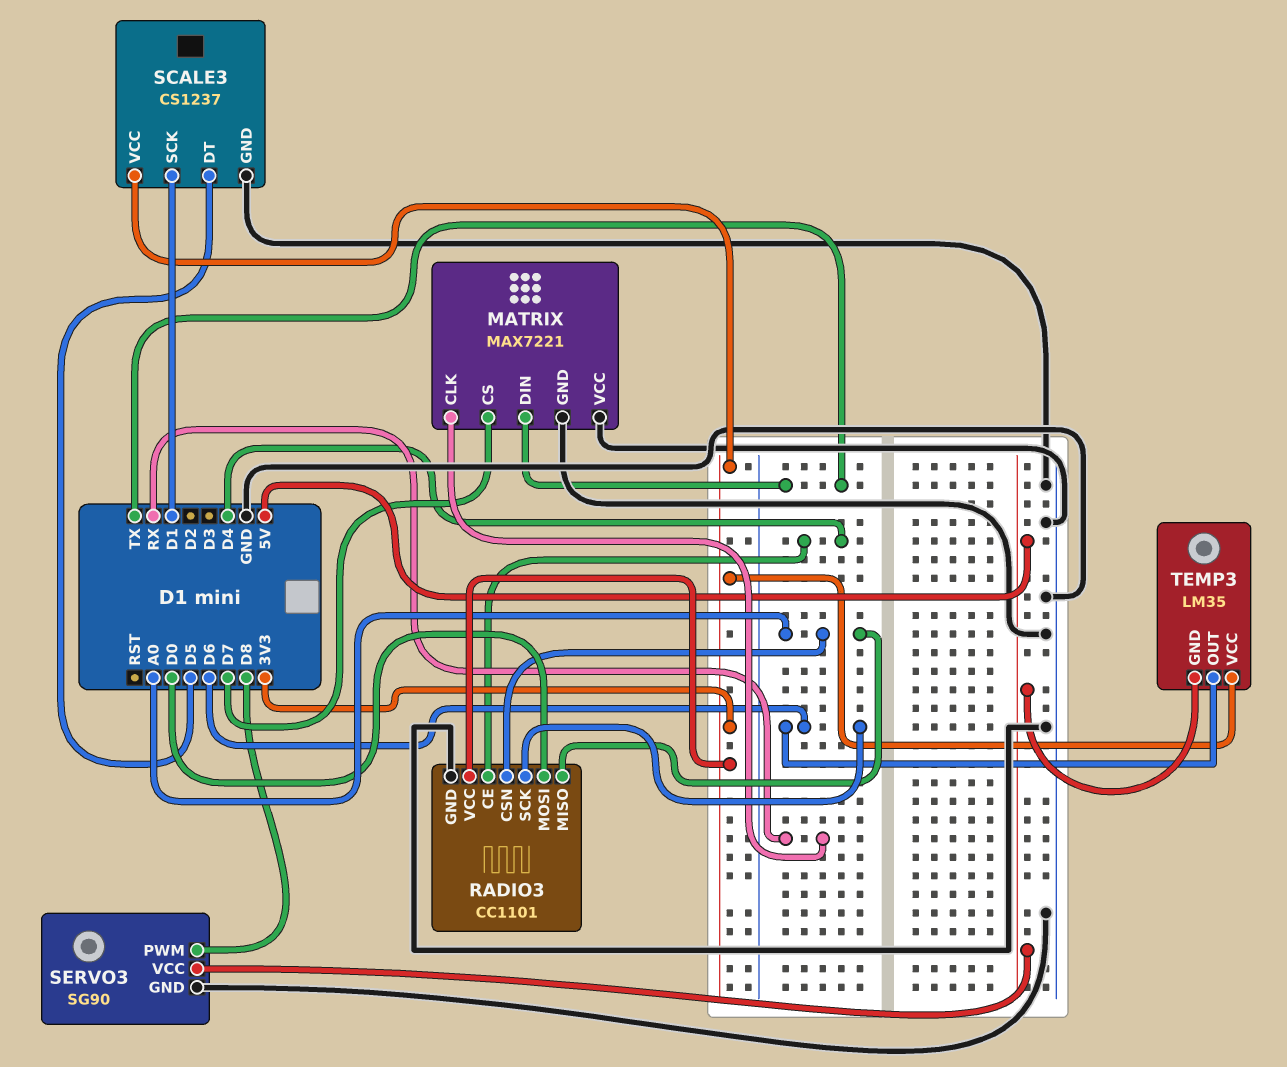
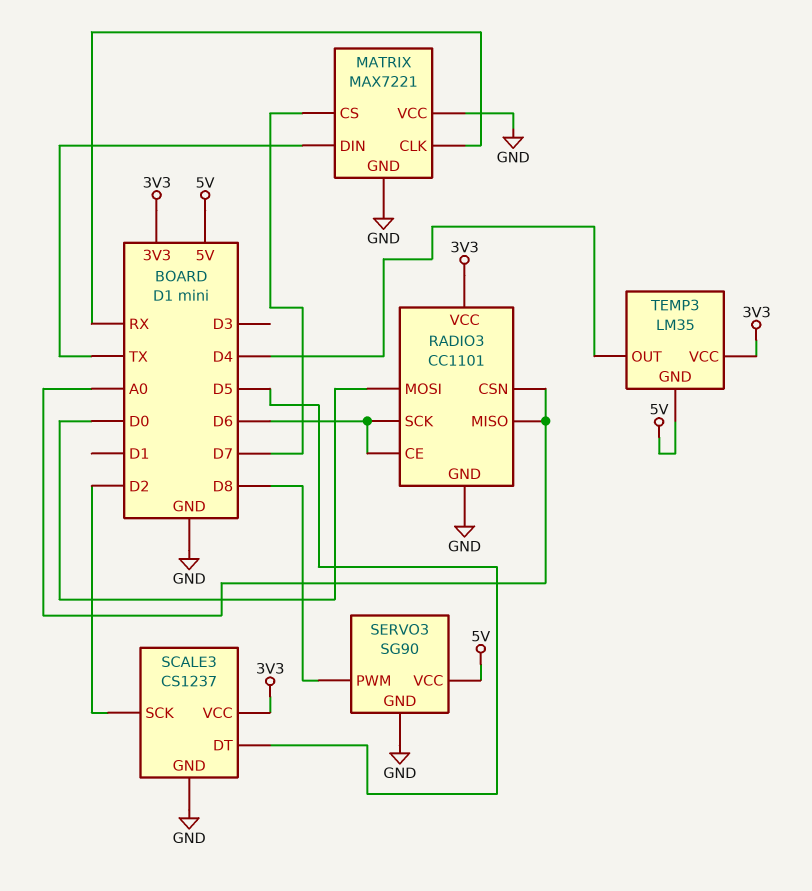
RADIO3 pin CE: D4 -> D6
SCALE3 pin SCK: D1 -> D2
TEMP3 pin OUT: D6 -> D4

